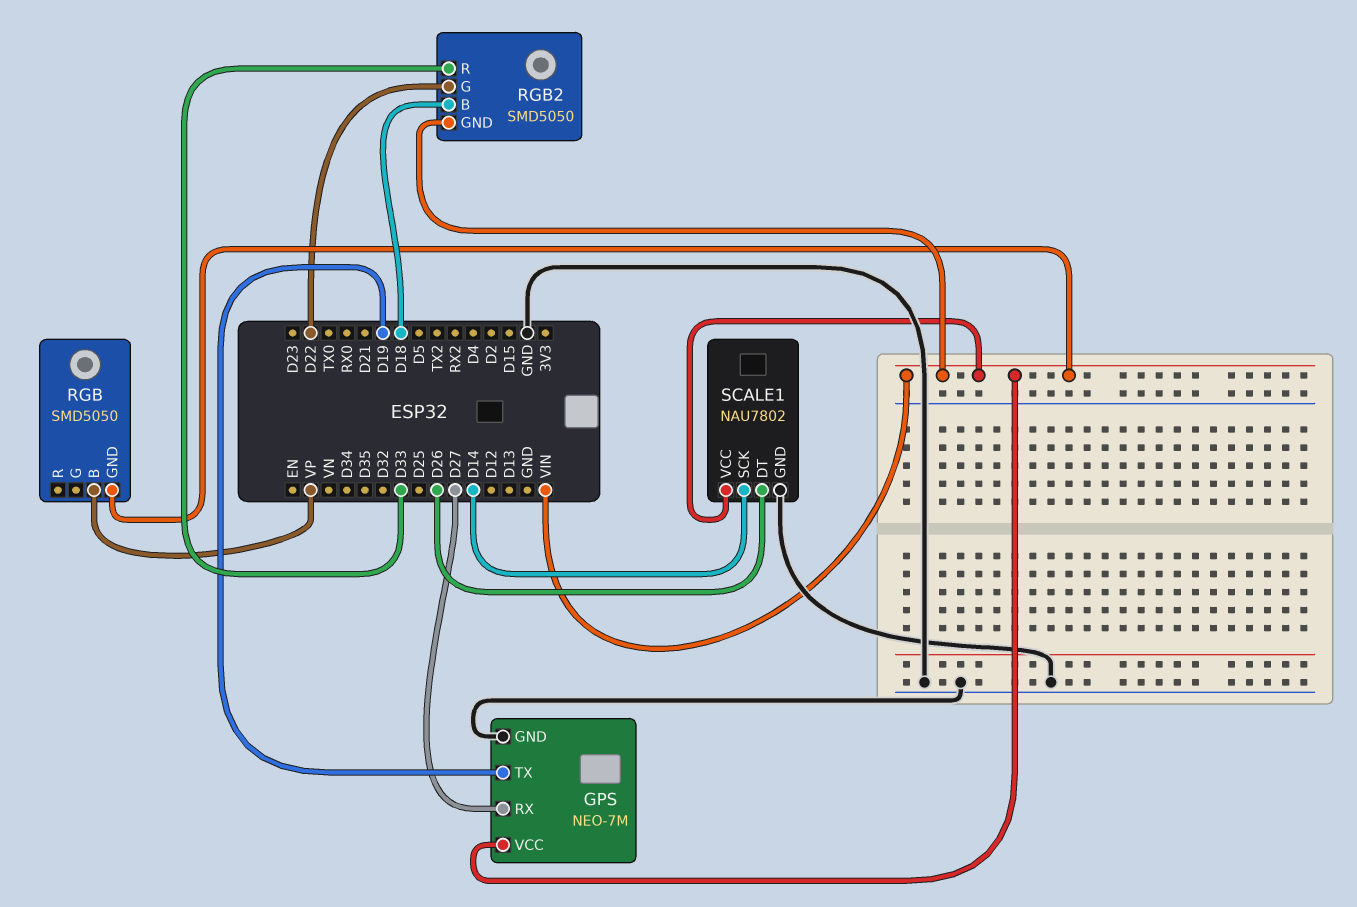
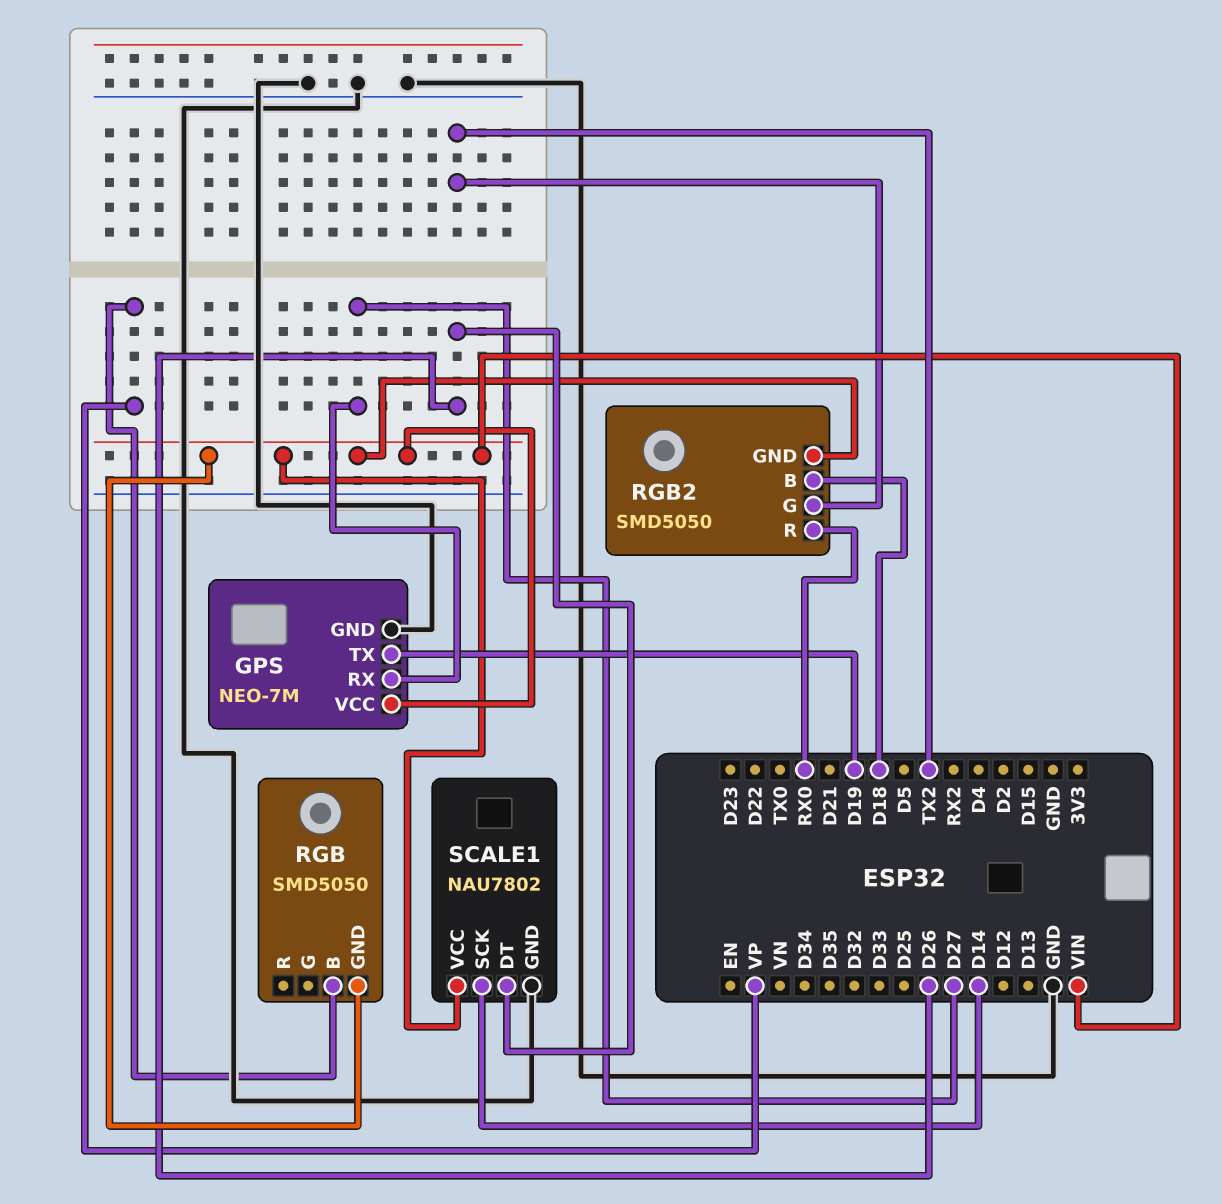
RGB2 pin G: D22 -> TX2
RGB2 pin R: D33 -> RX0

